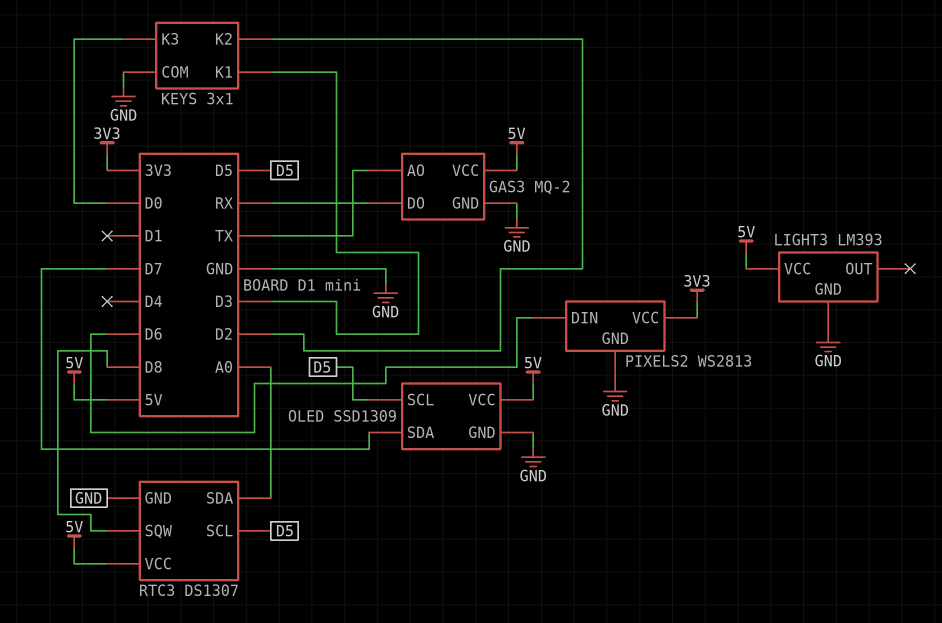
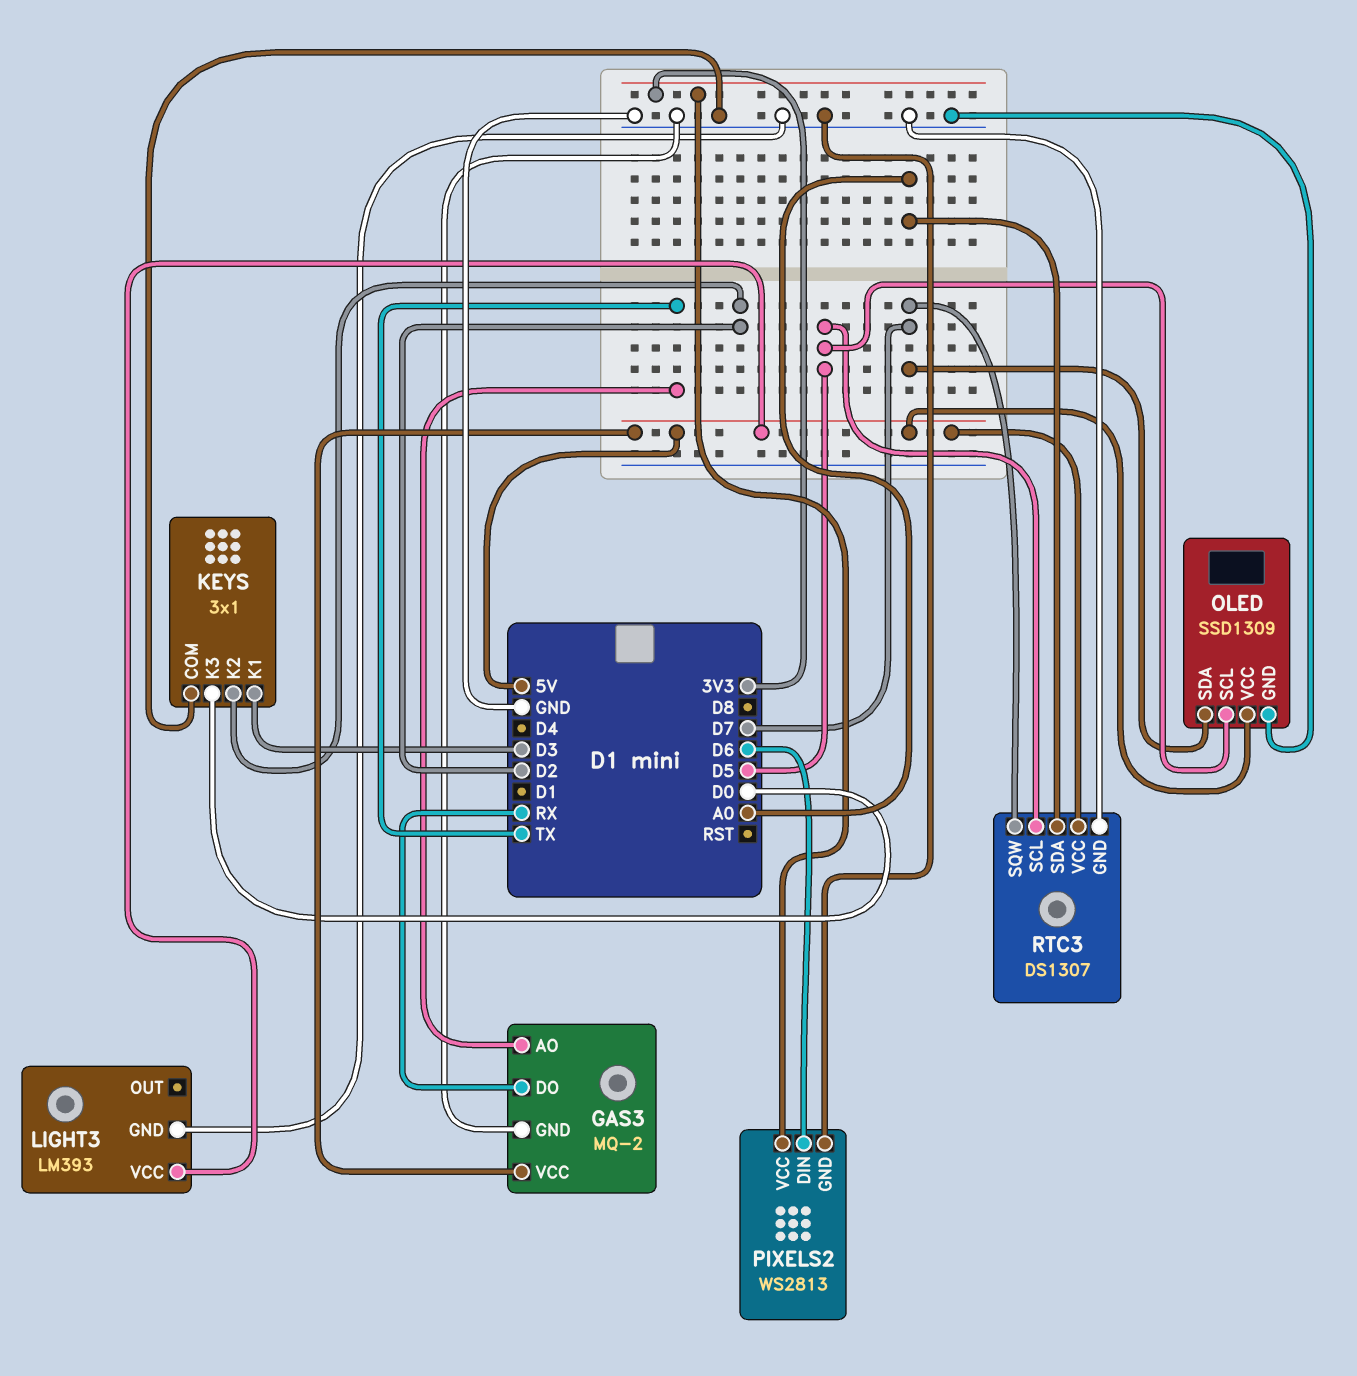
RTC3 pin SQW: D8 -> D7

